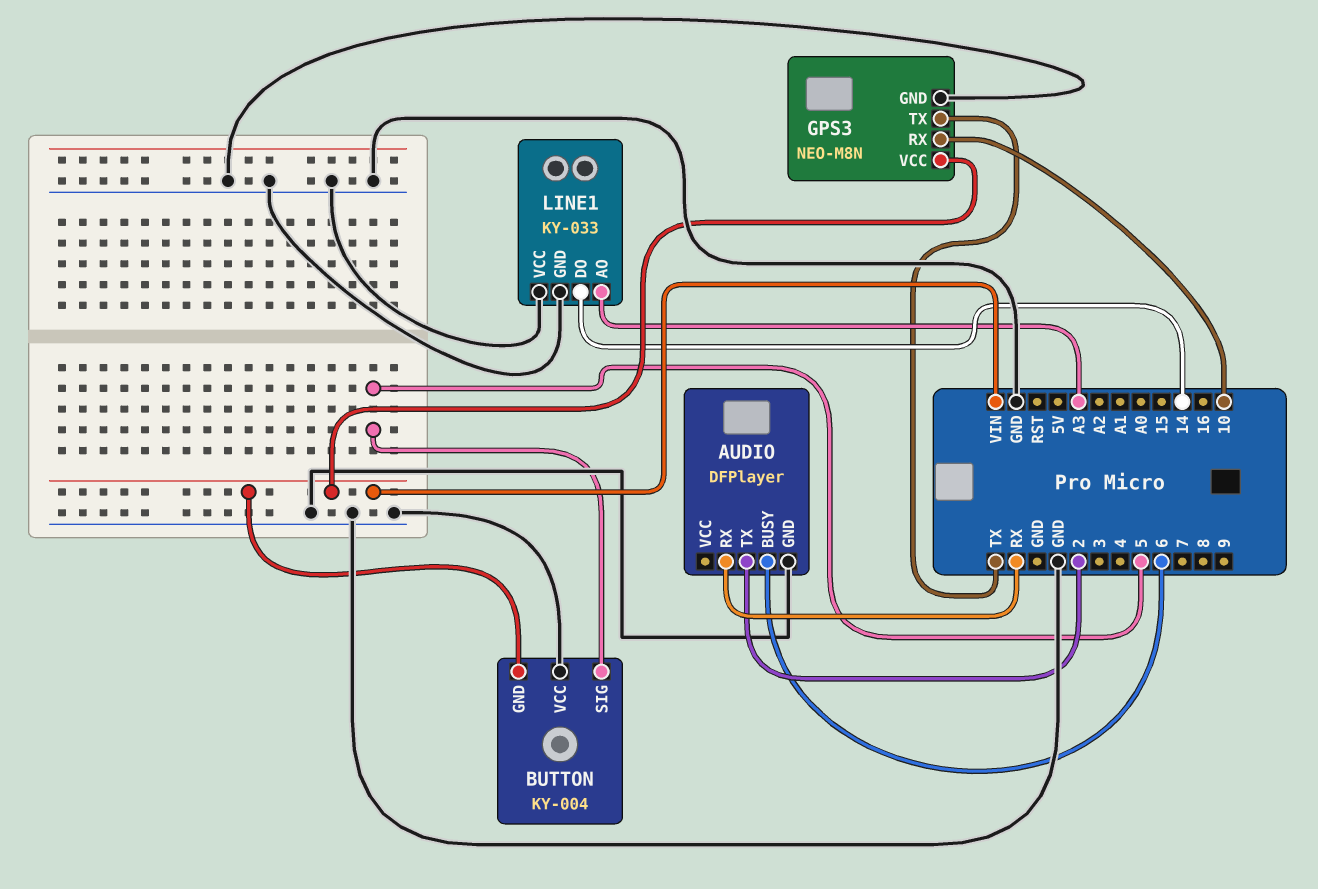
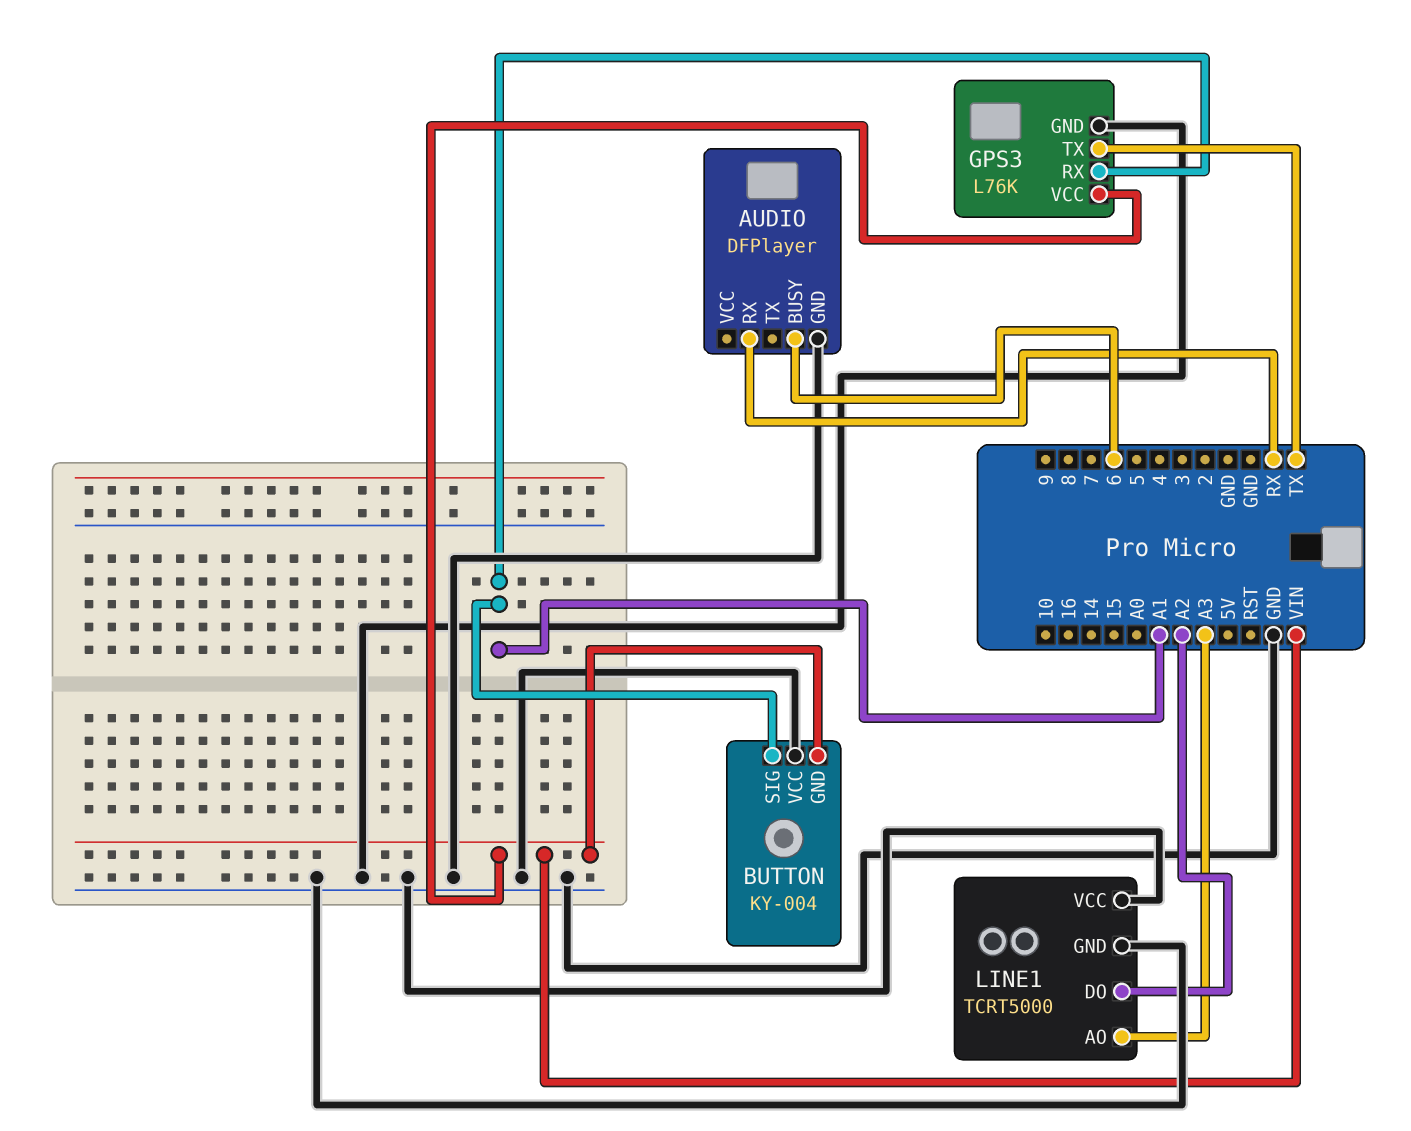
AUDIO pin TX: 2 -> none
BUTTON pin SIG: 5 -> A1
GPS3: NEO-M8N -> L76K
GPS3 pin RX: 10 -> A1
LINE1: KY-033 -> TCRT5000
LINE1 pin DO: 14 -> A2

